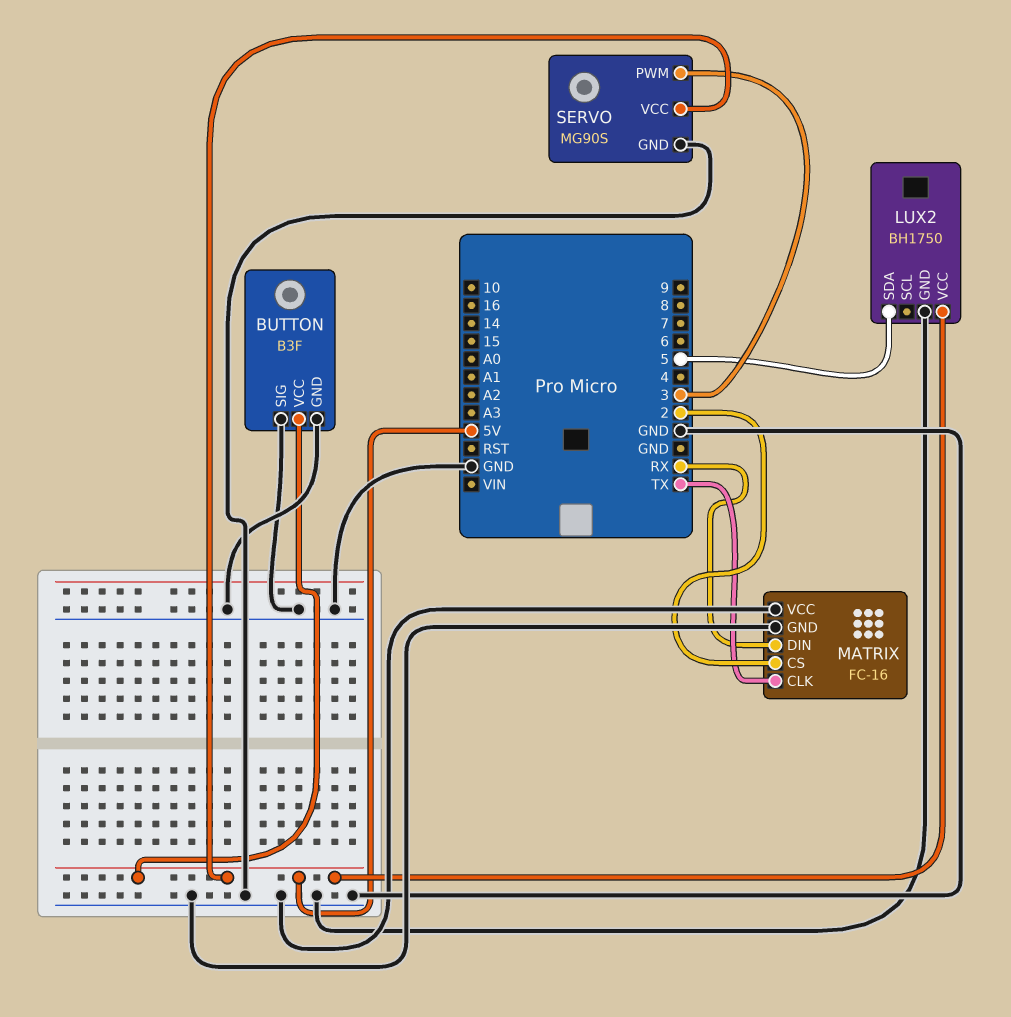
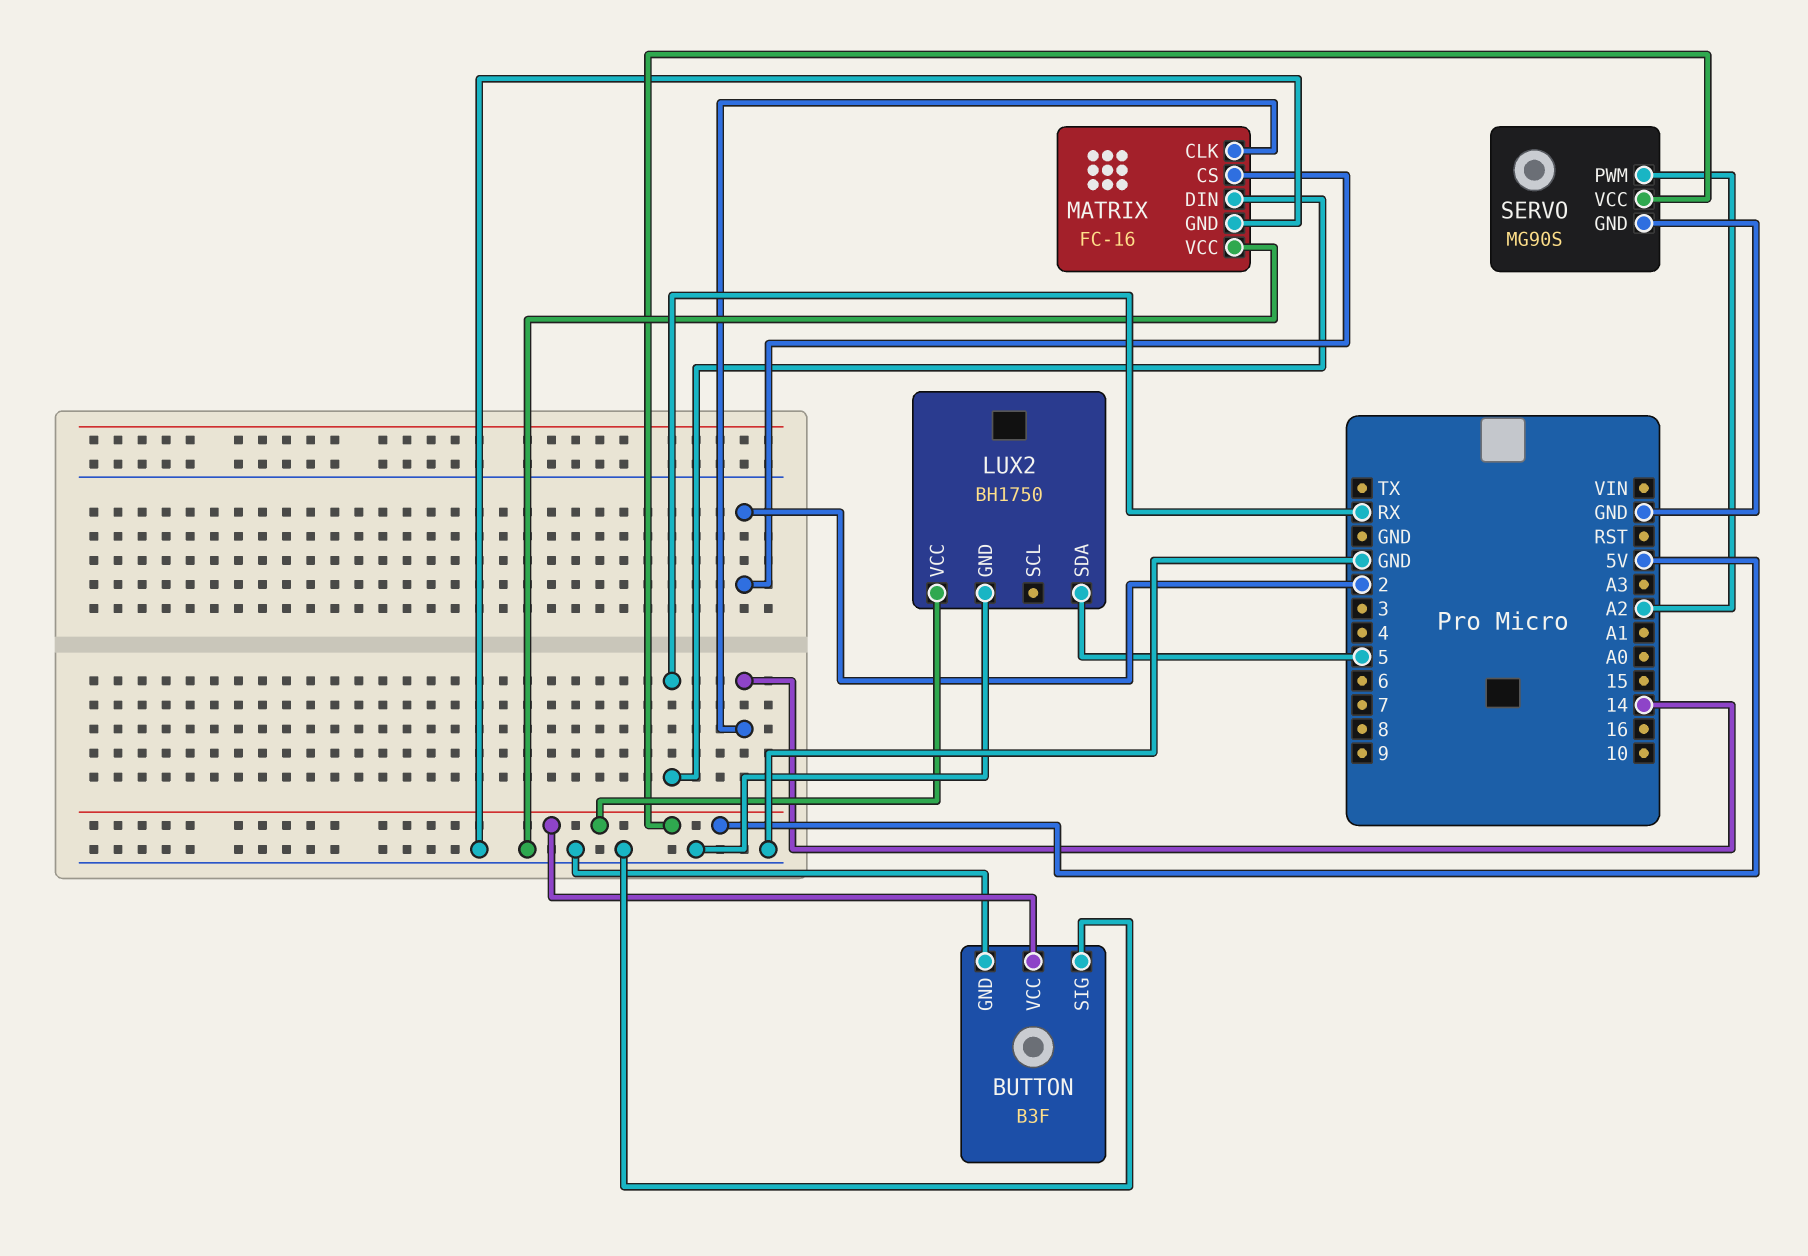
MATRIX pin CLK: TX -> 14
SERVO pin PWM: 3 -> A2

